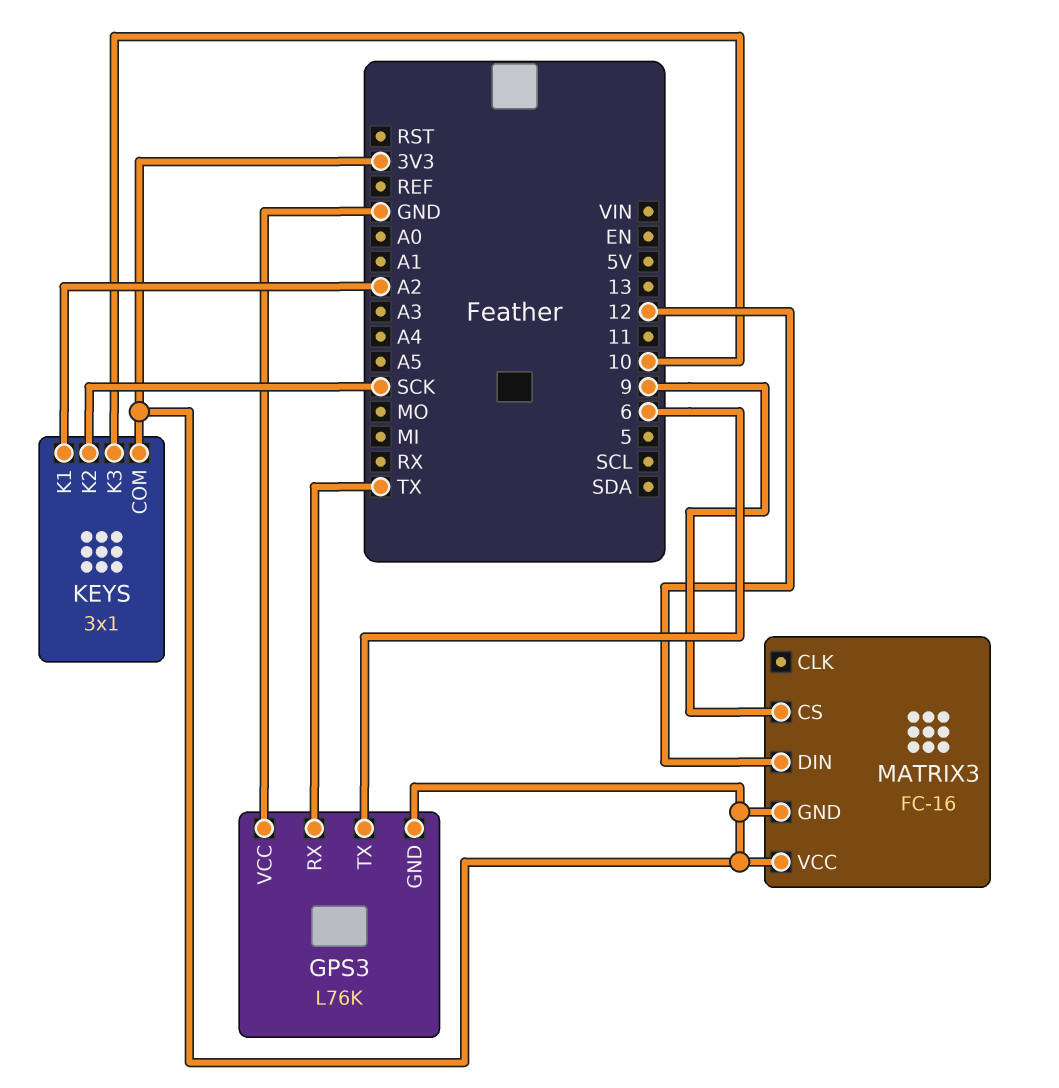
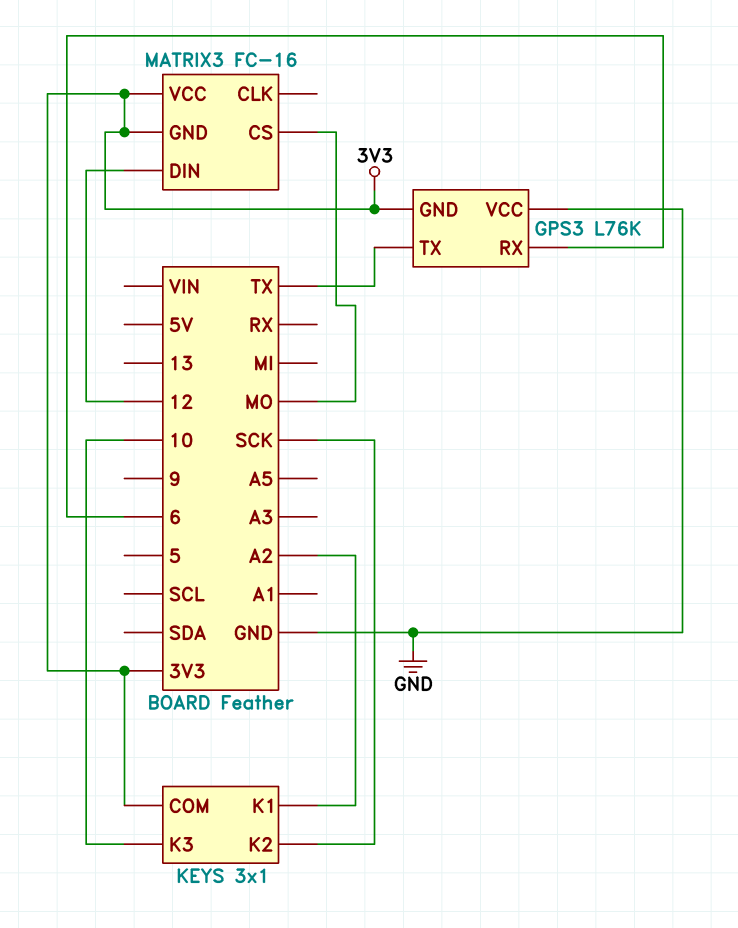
GPS3 pin RX: TX -> 6
GPS3 pin TX: 6 -> TX
MATRIX3 pin CS: 9 -> MO

